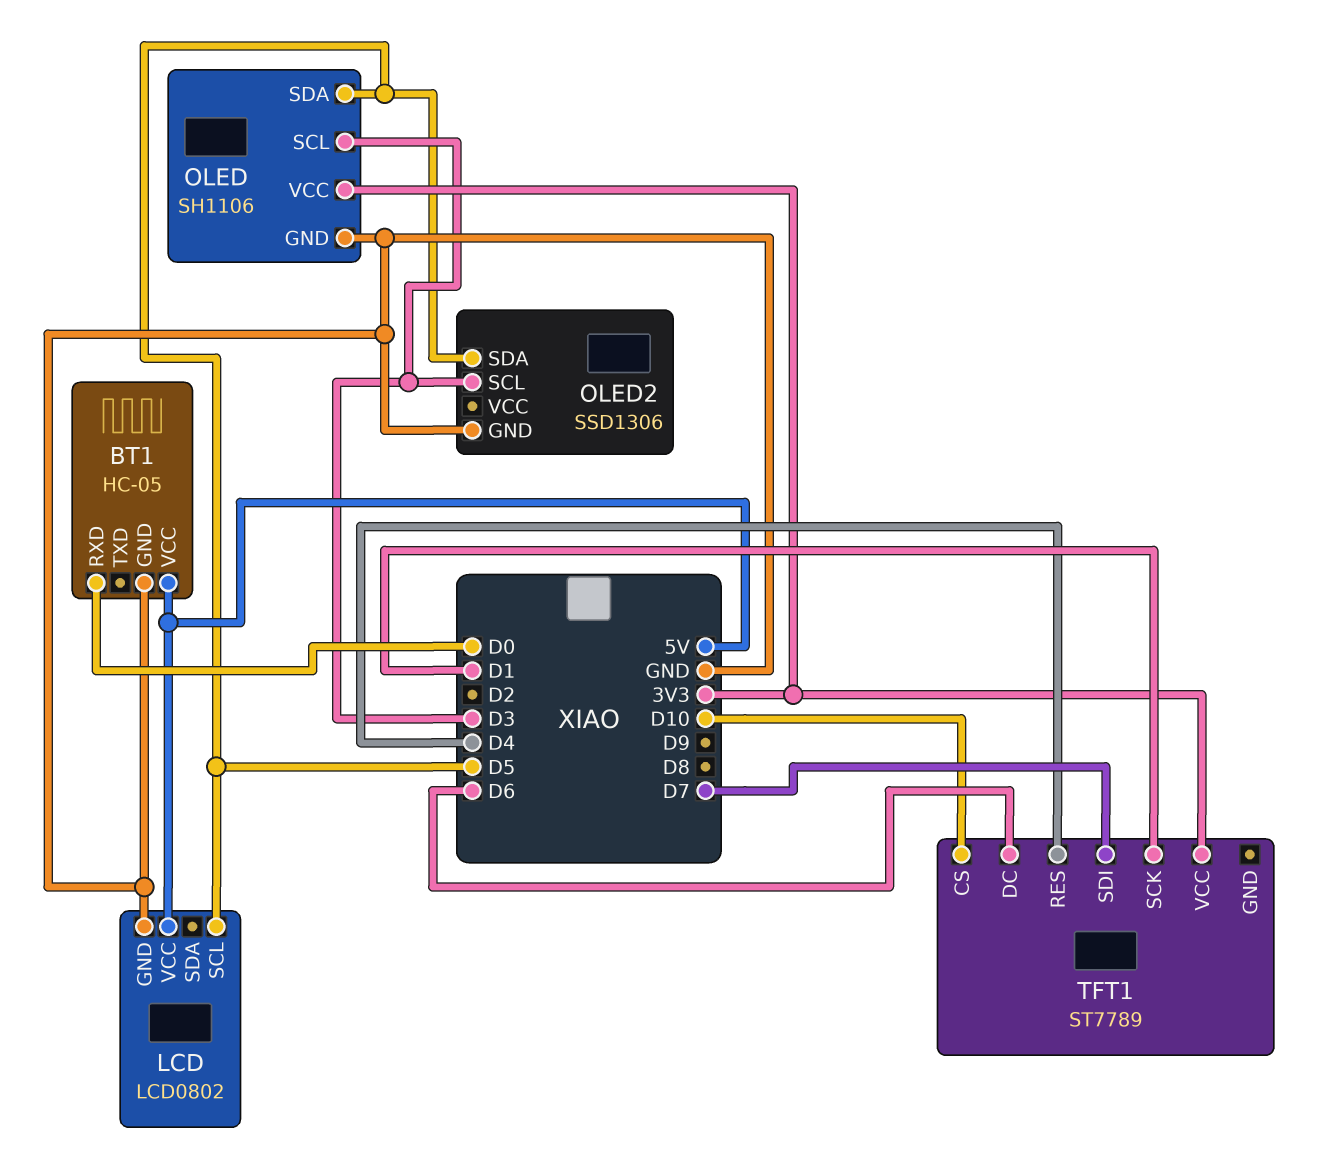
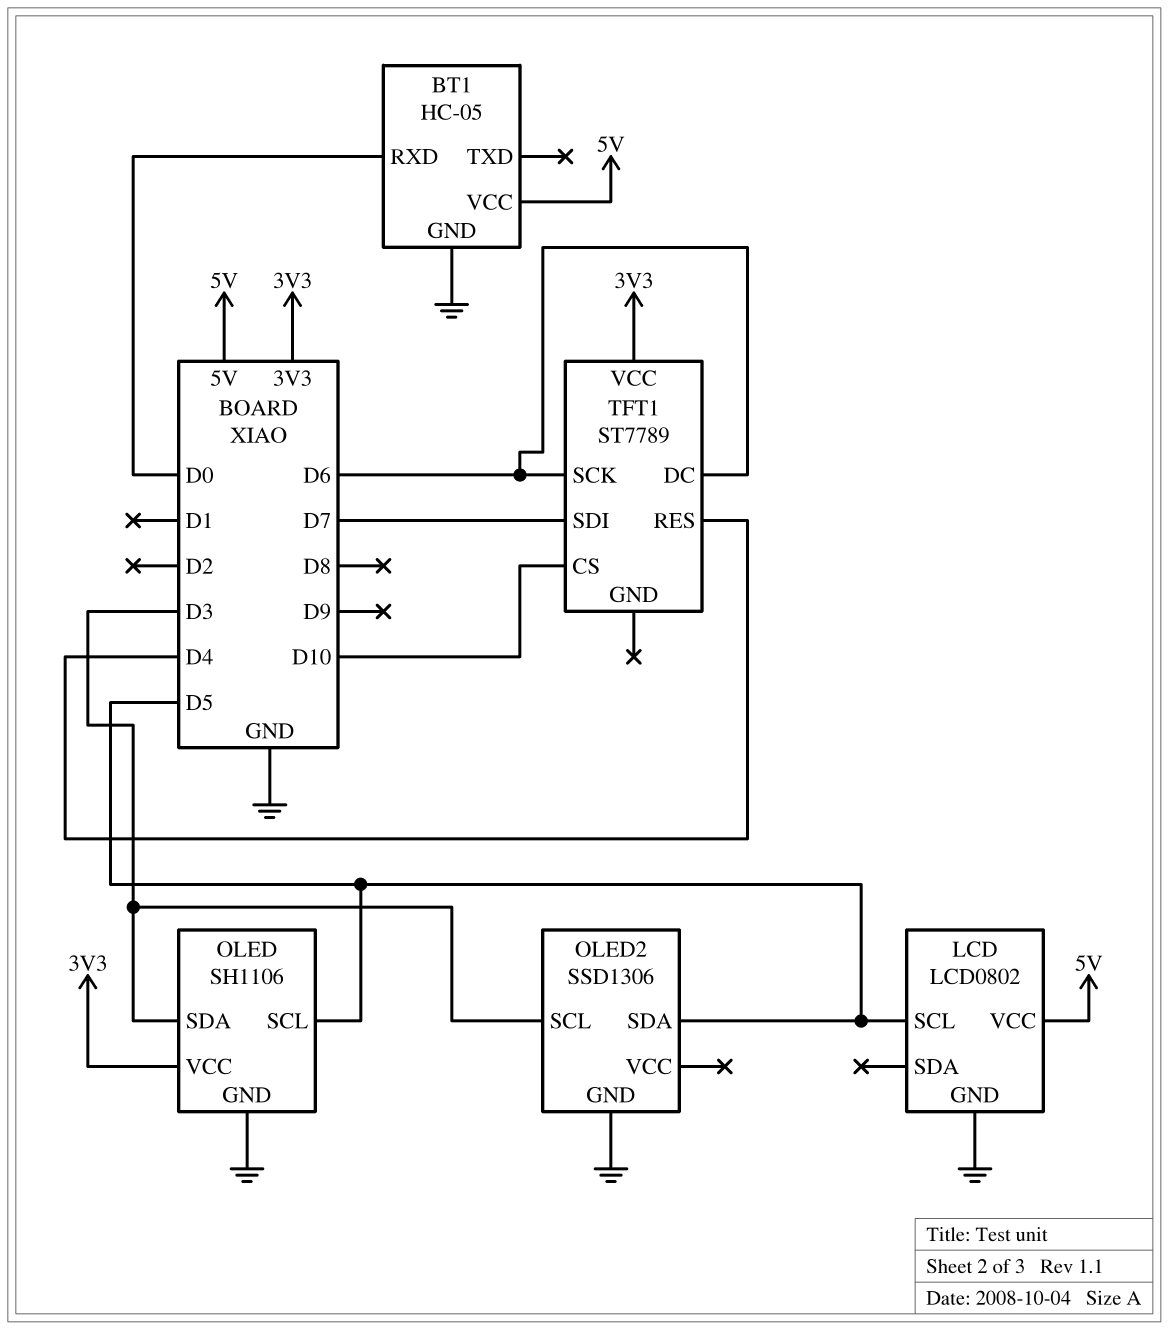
OLED pin SCL: D3 -> D5
OLED pin SDA: D5 -> D3
TFT1 pin SCK: D1 -> D6

